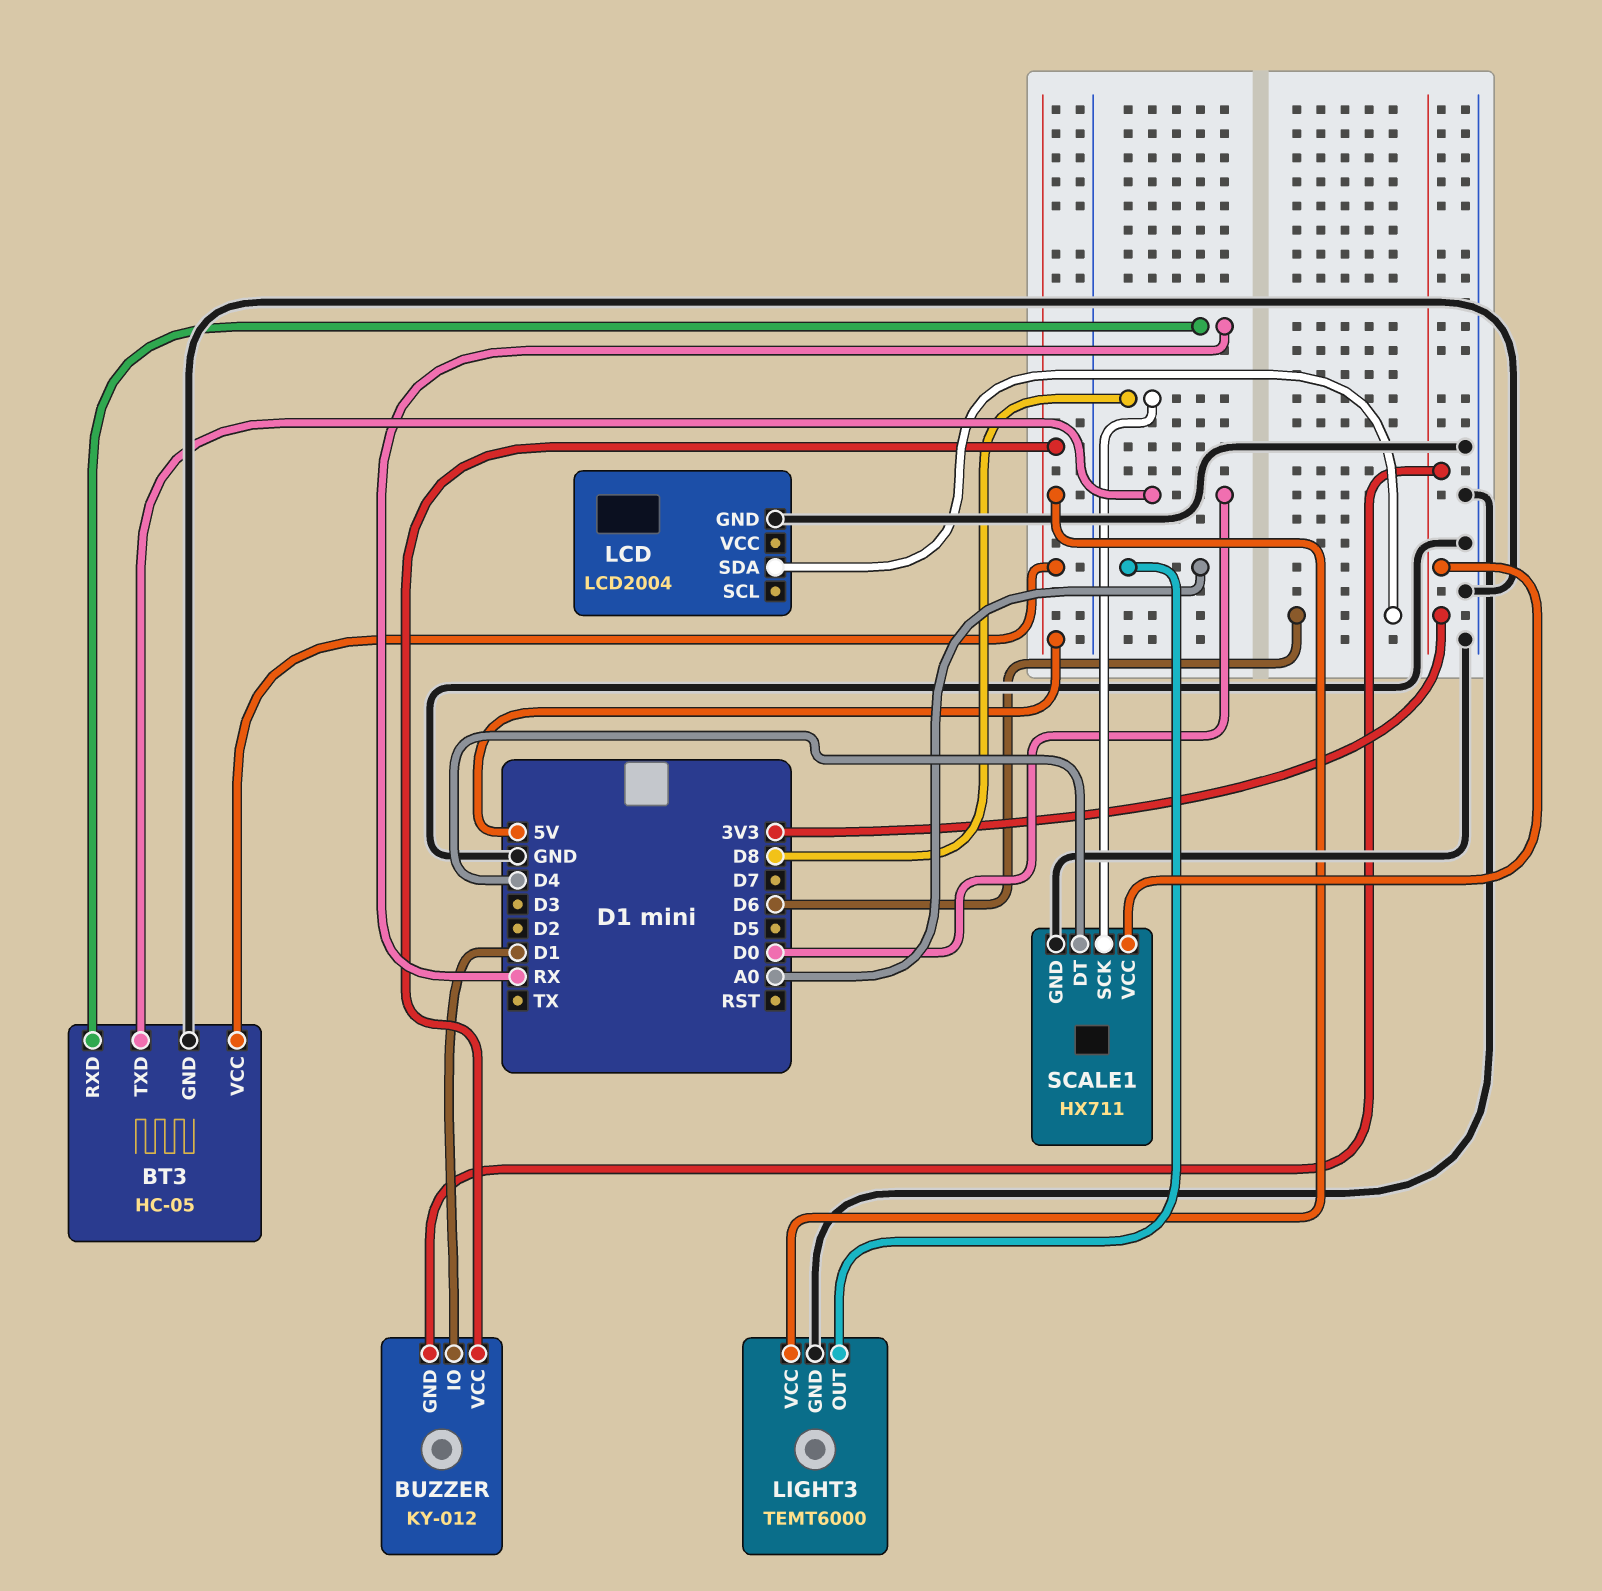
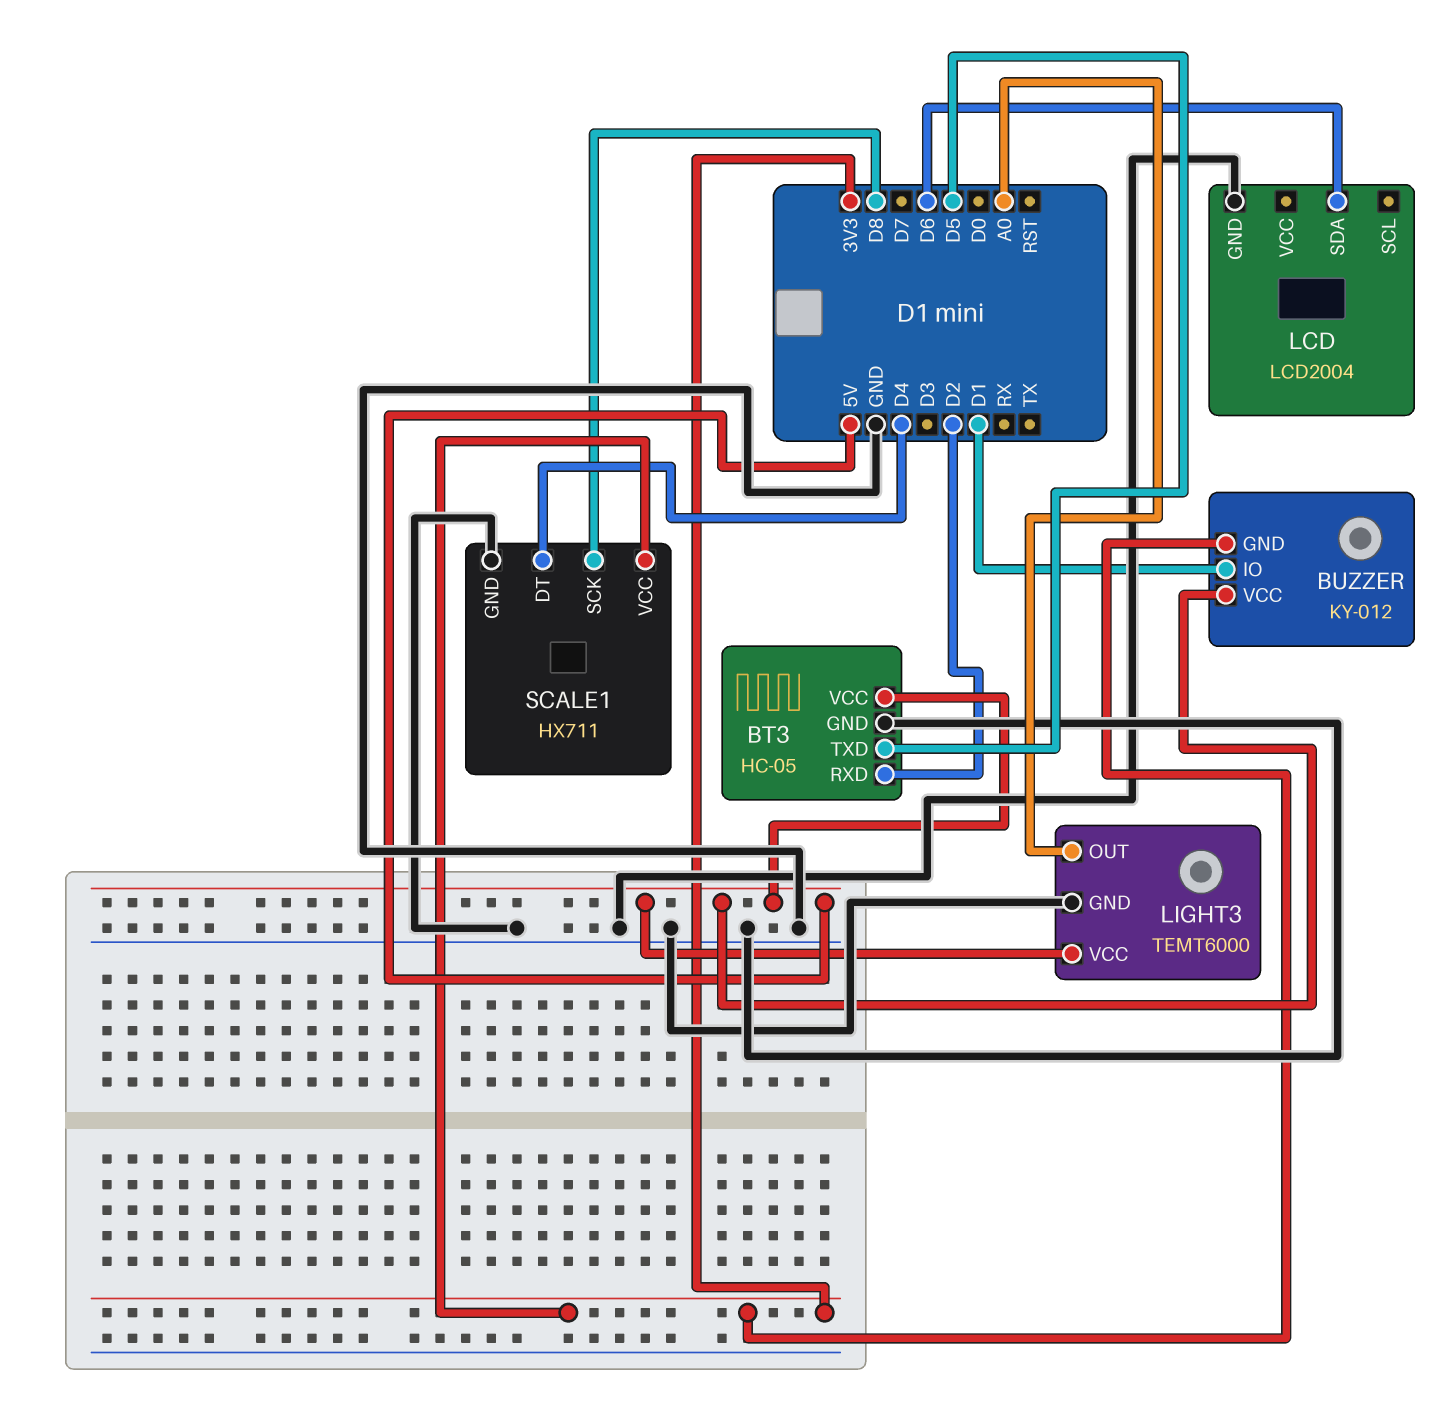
BT3 pin RXD: RX -> D2
BT3 pin TXD: D0 -> D5

